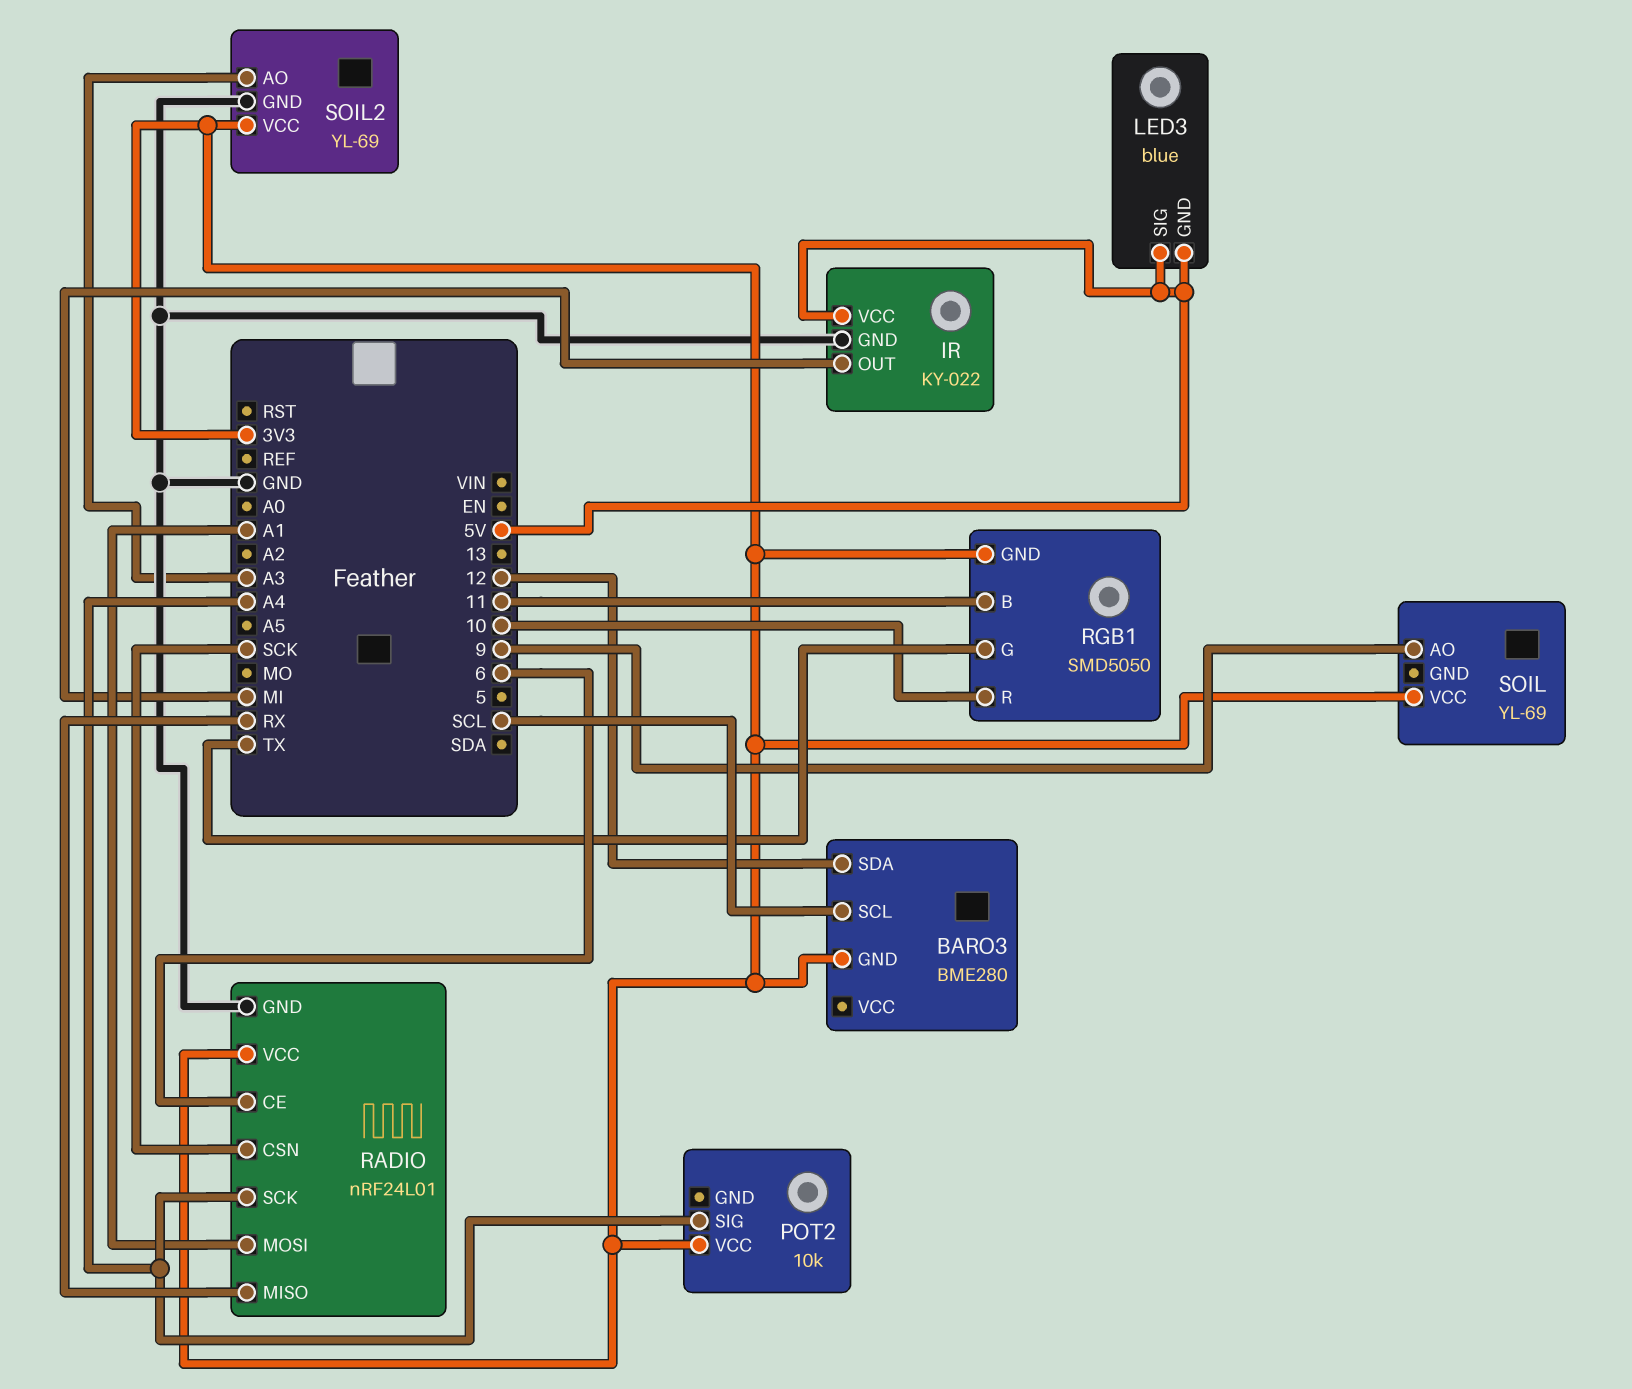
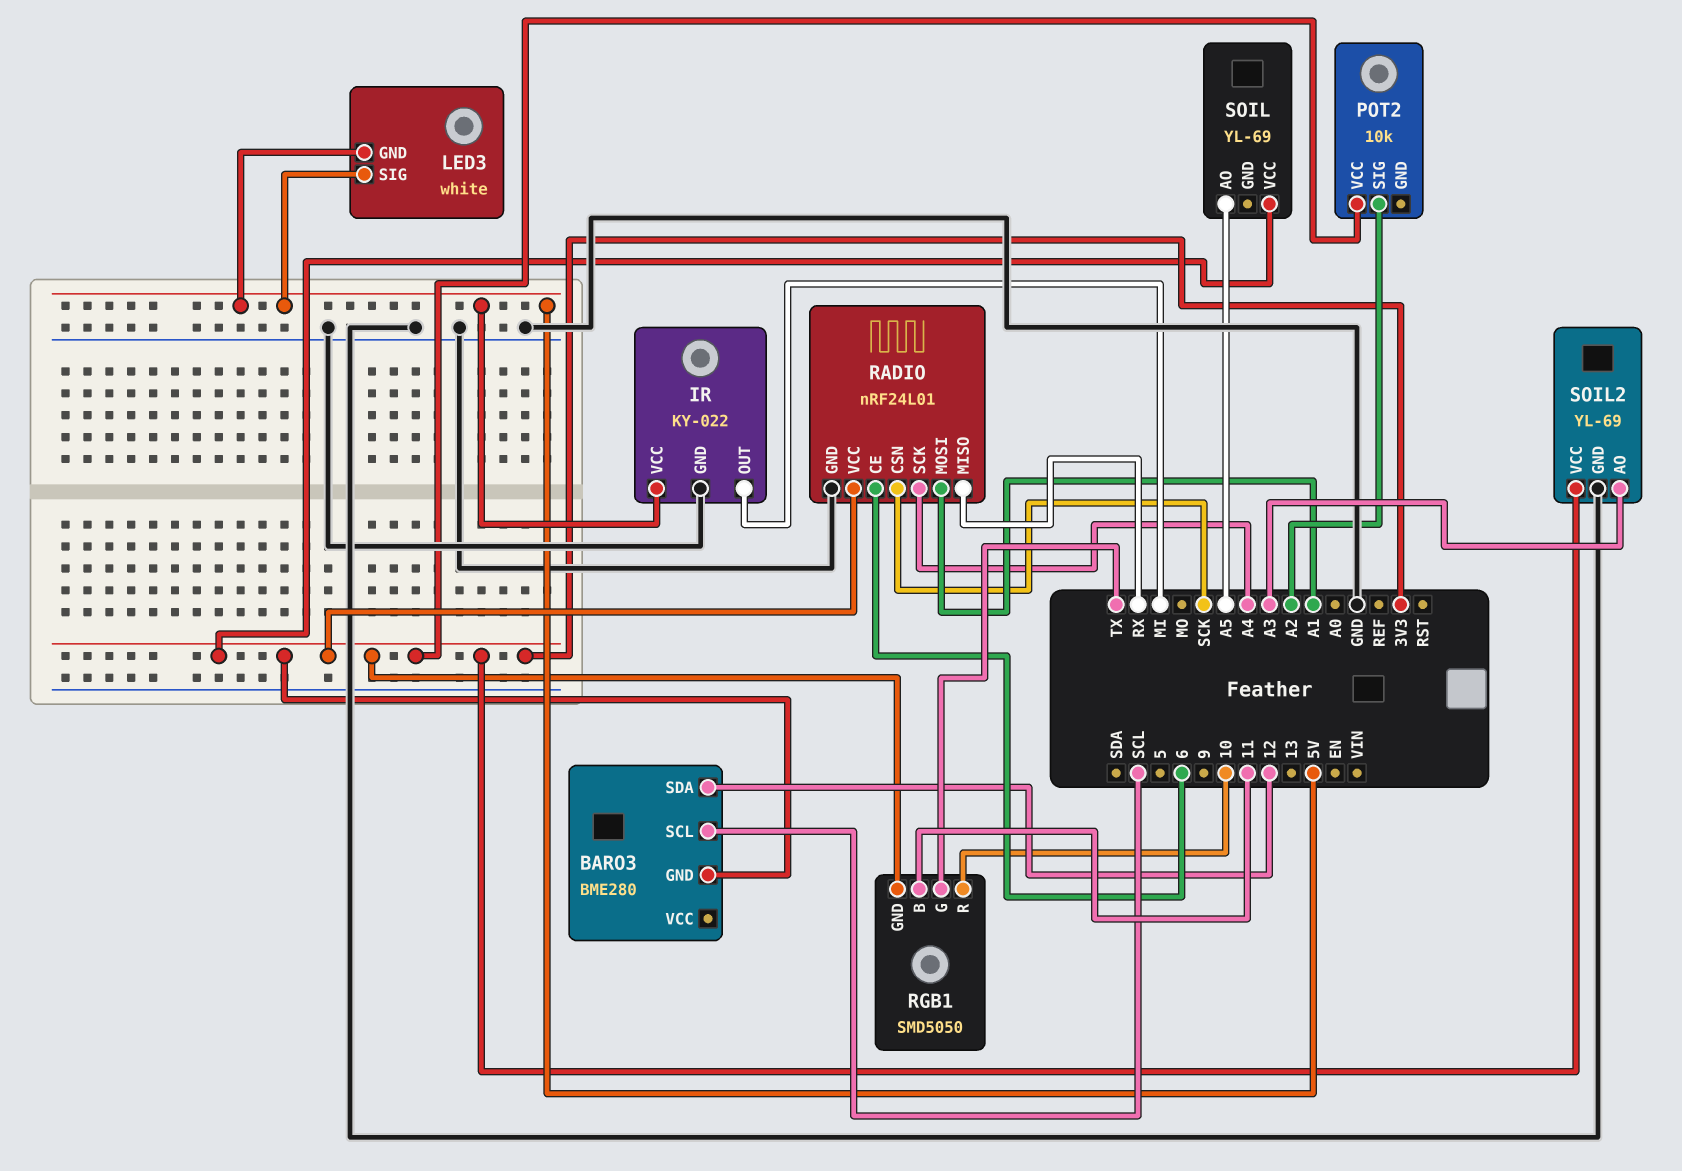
LED3: blue -> white
POT2 pin SIG: A4 -> A2
SOIL pin AO: 9 -> A5

